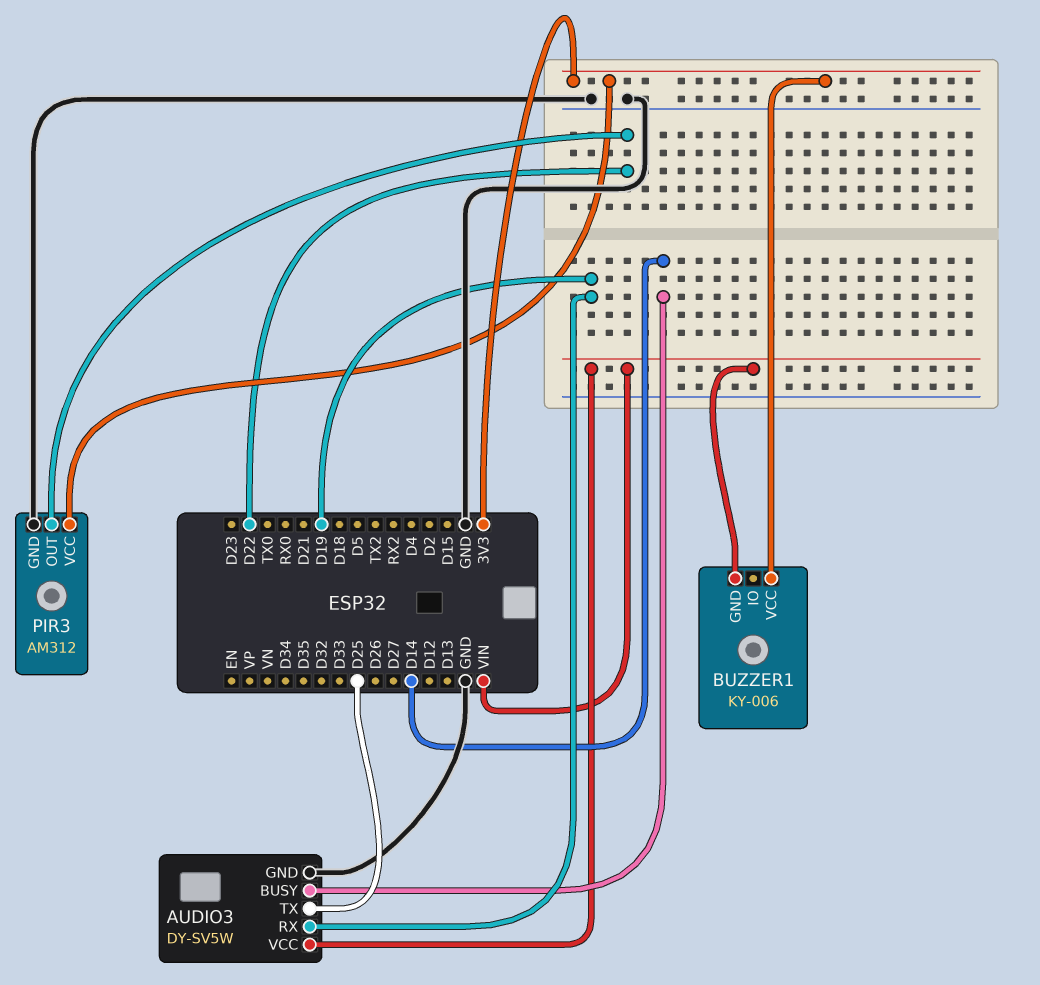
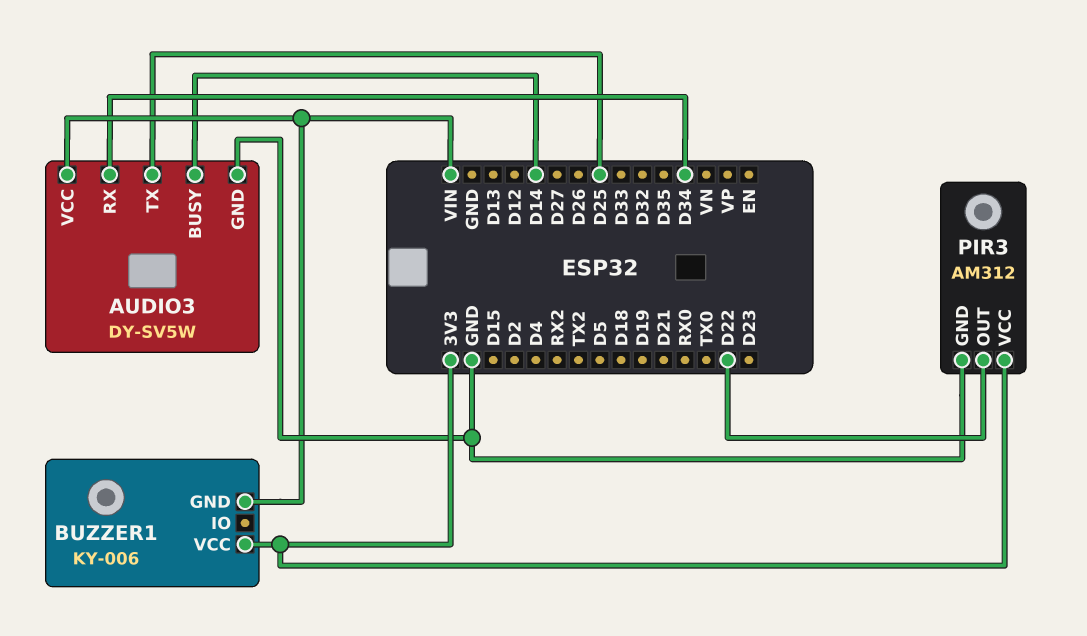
AUDIO3 pin RX: D19 -> D34

